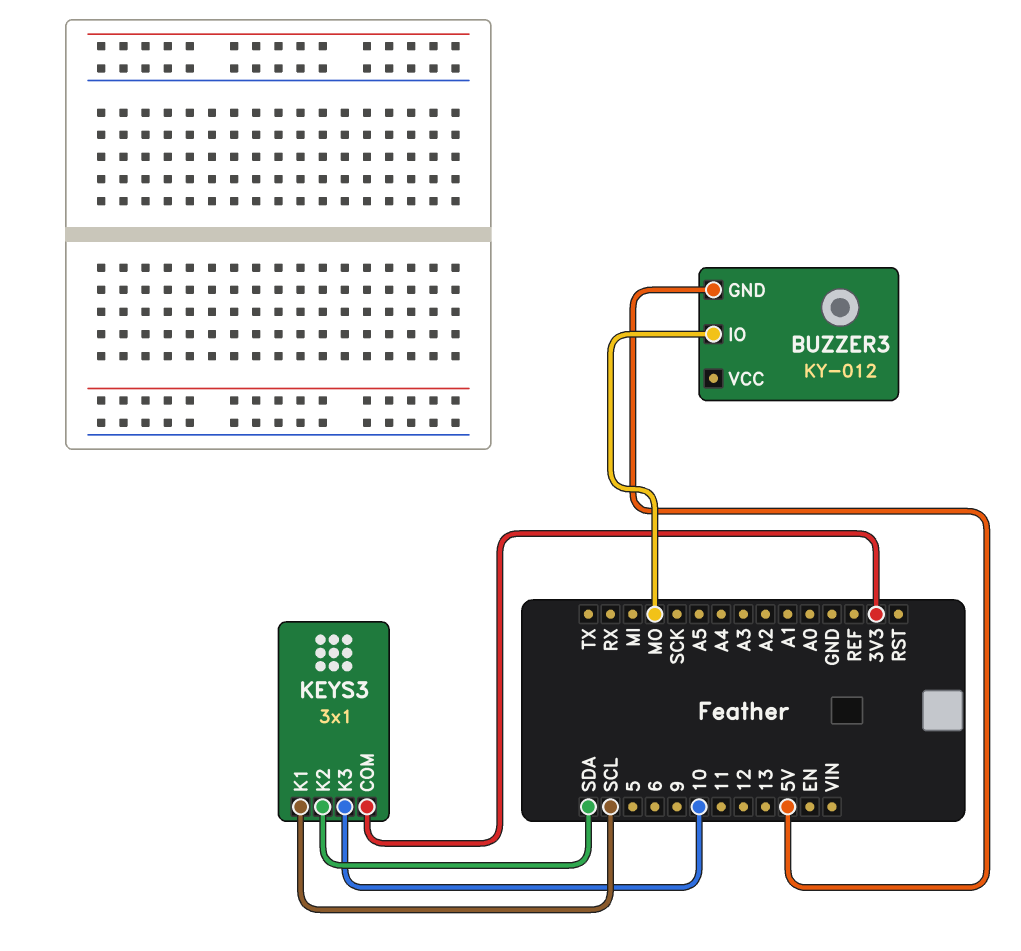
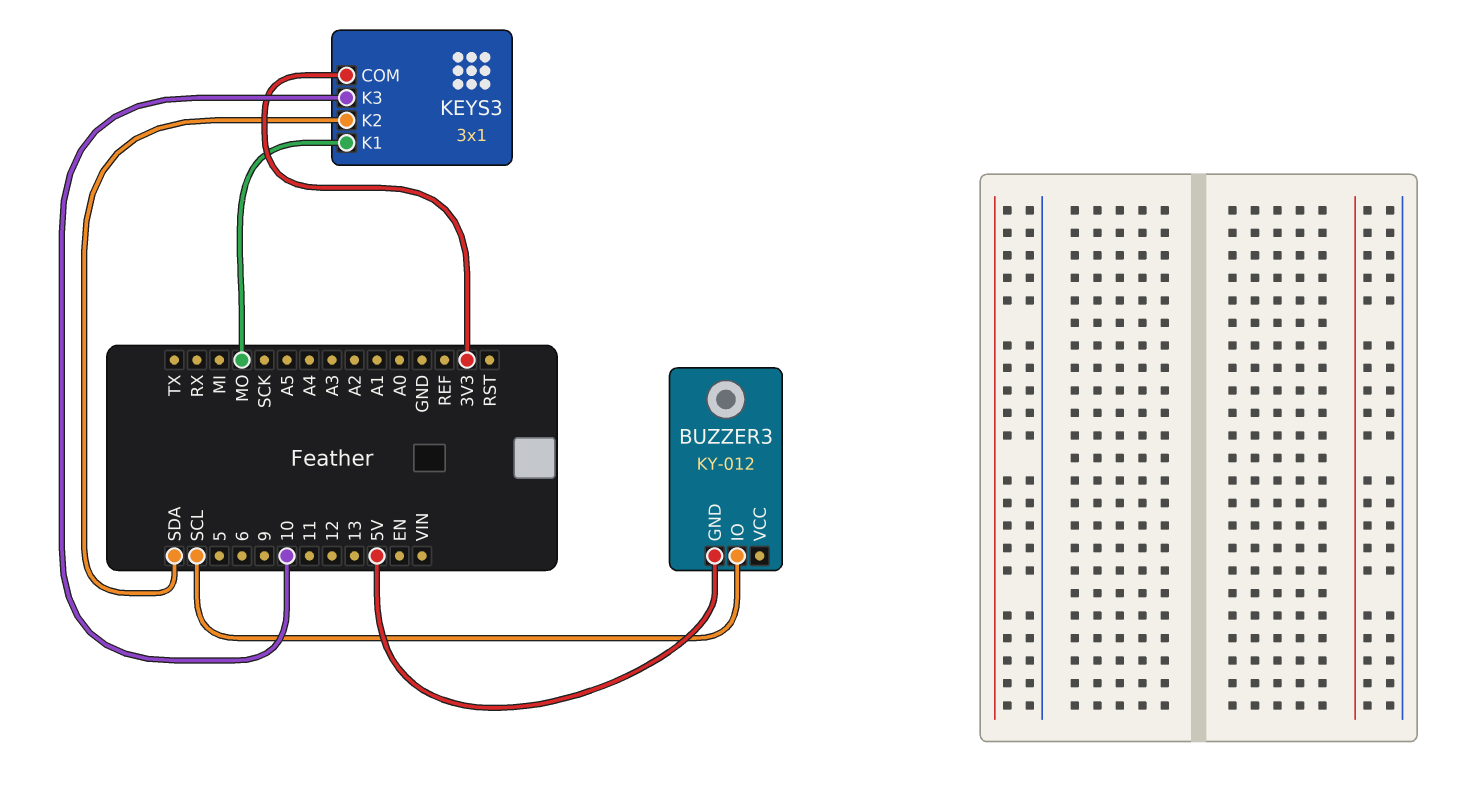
BUZZER3 pin IO: MO -> SCL
KEYS3 pin K1: SCL -> MO

